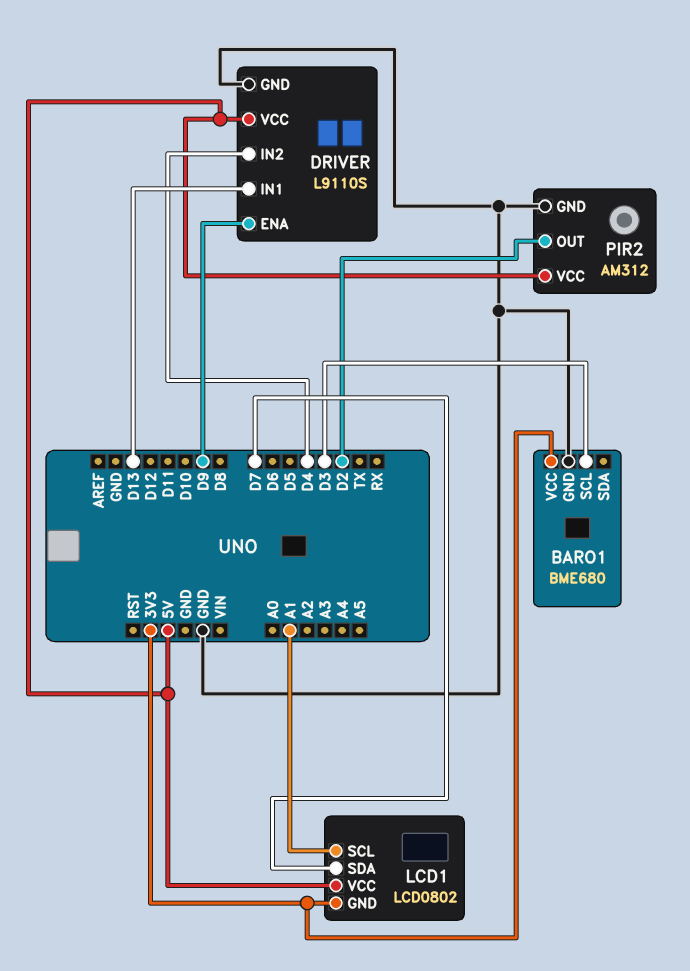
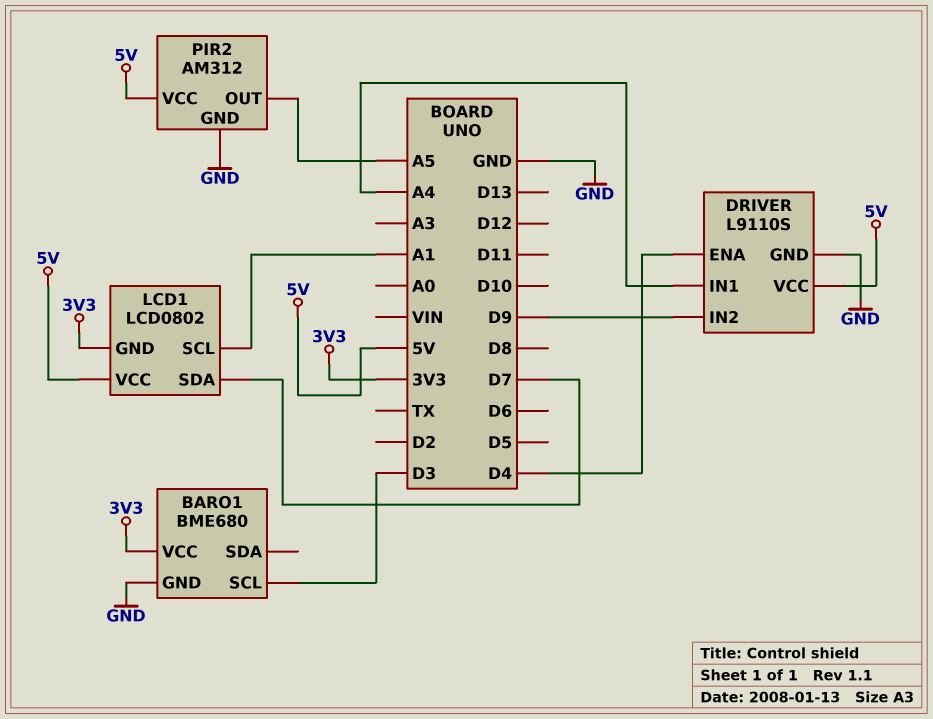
DRIVER pin ENA: D9 -> D4
DRIVER pin IN1: D13 -> A4
DRIVER pin IN2: D4 -> D9
PIR2 pin OUT: D2 -> A5

